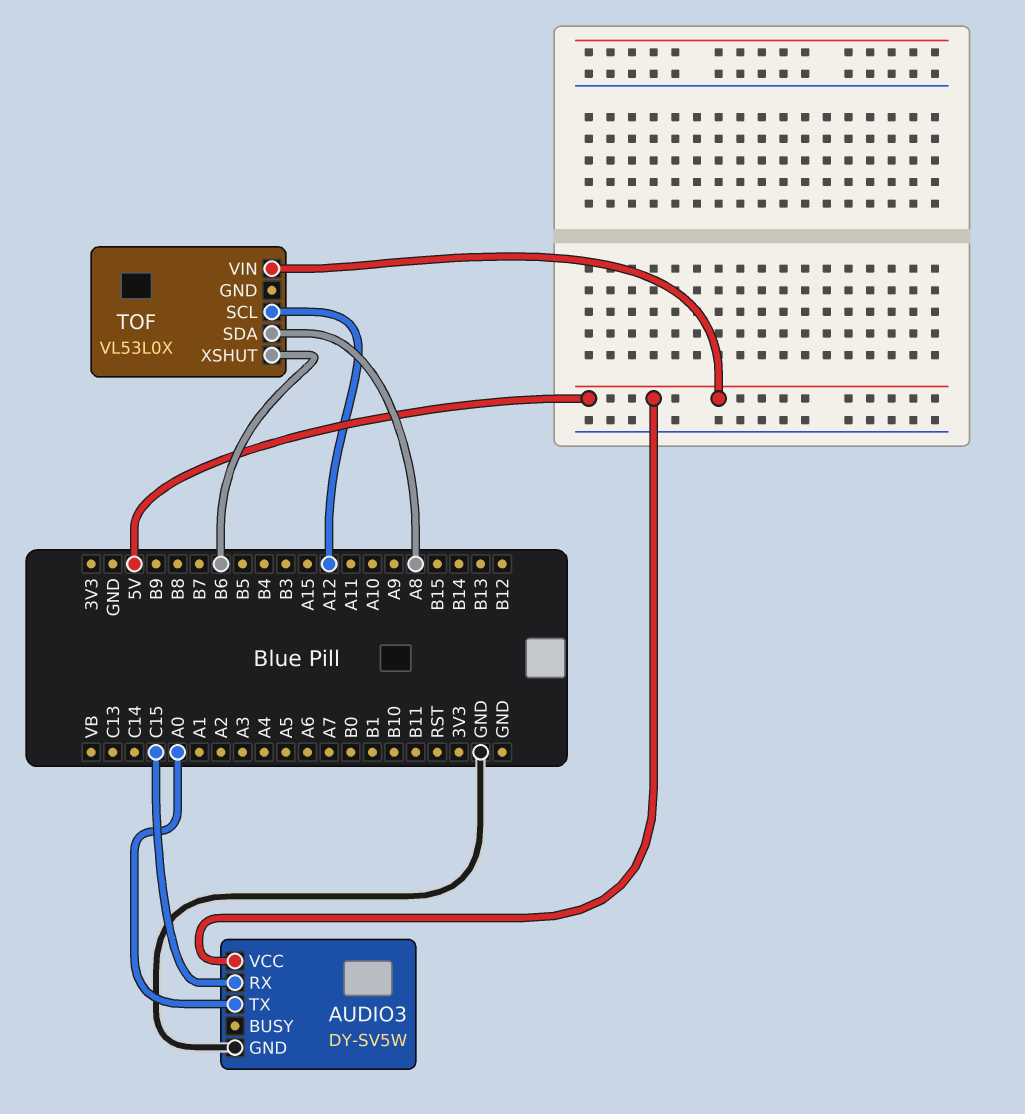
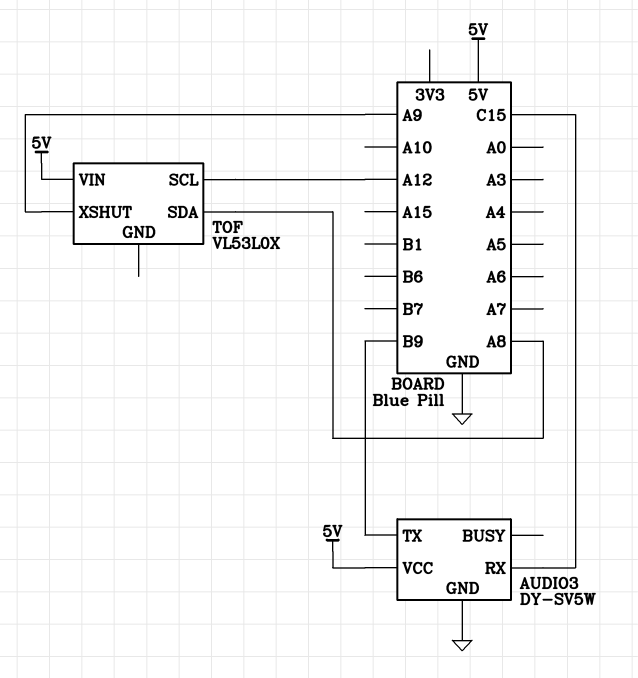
AUDIO3 pin TX: A0 -> B9
TOF pin XSHUT: B6 -> A9

